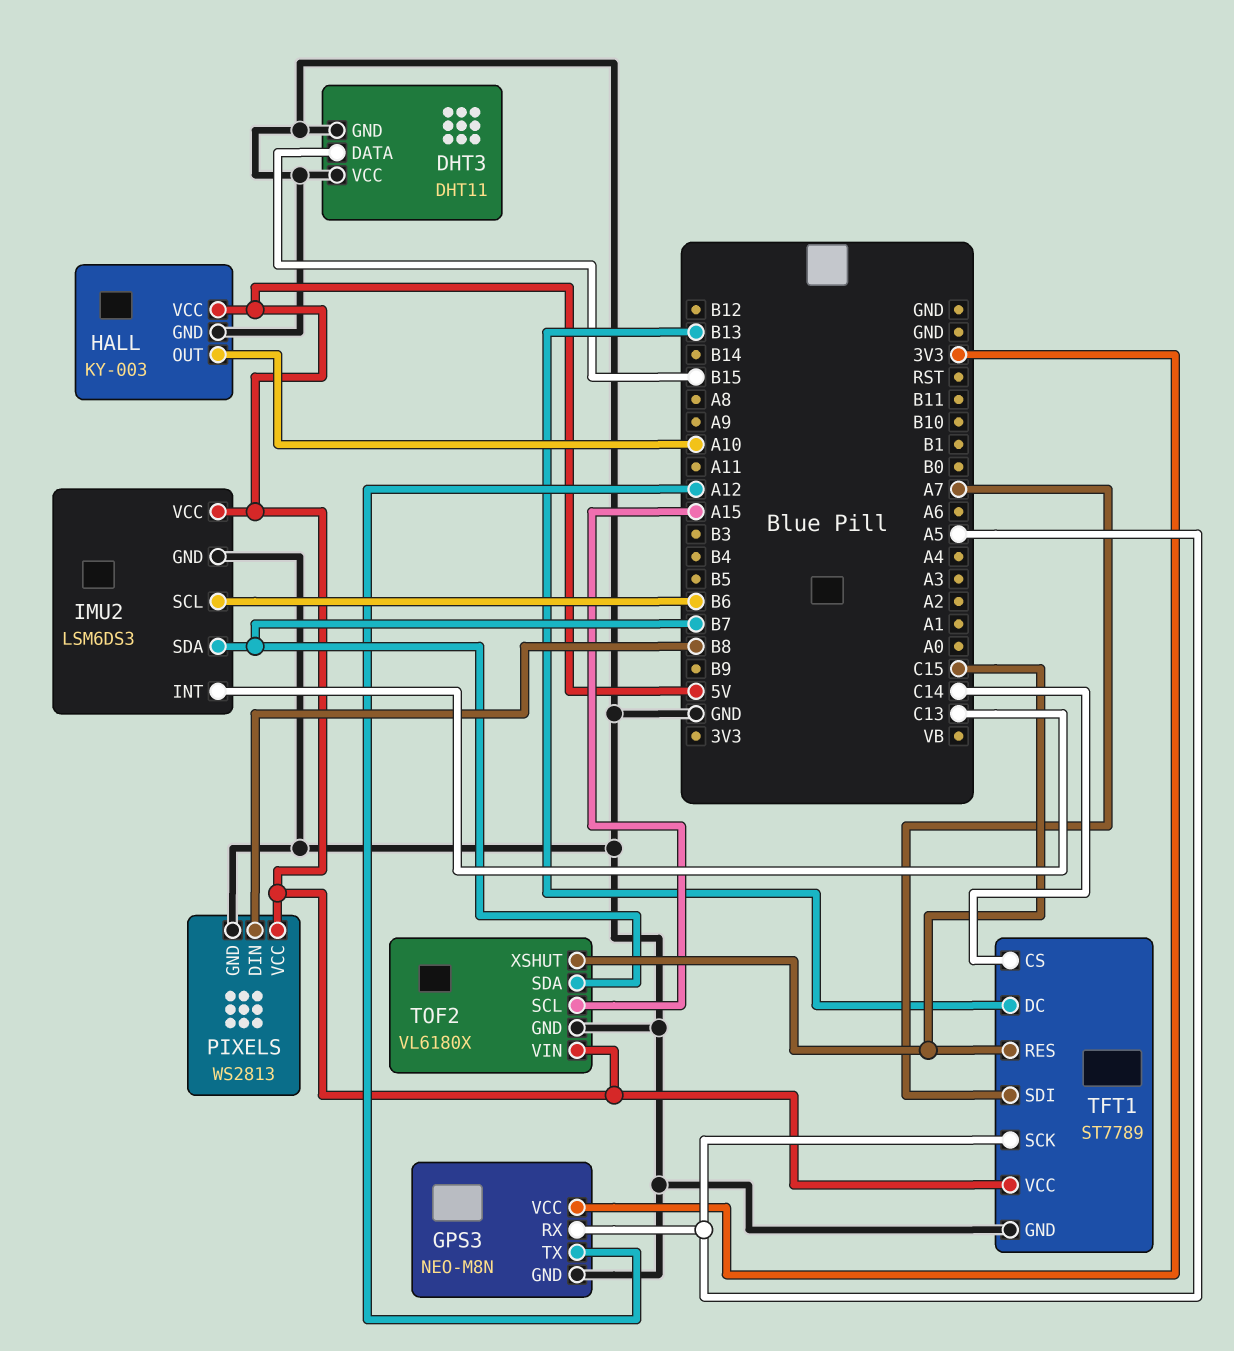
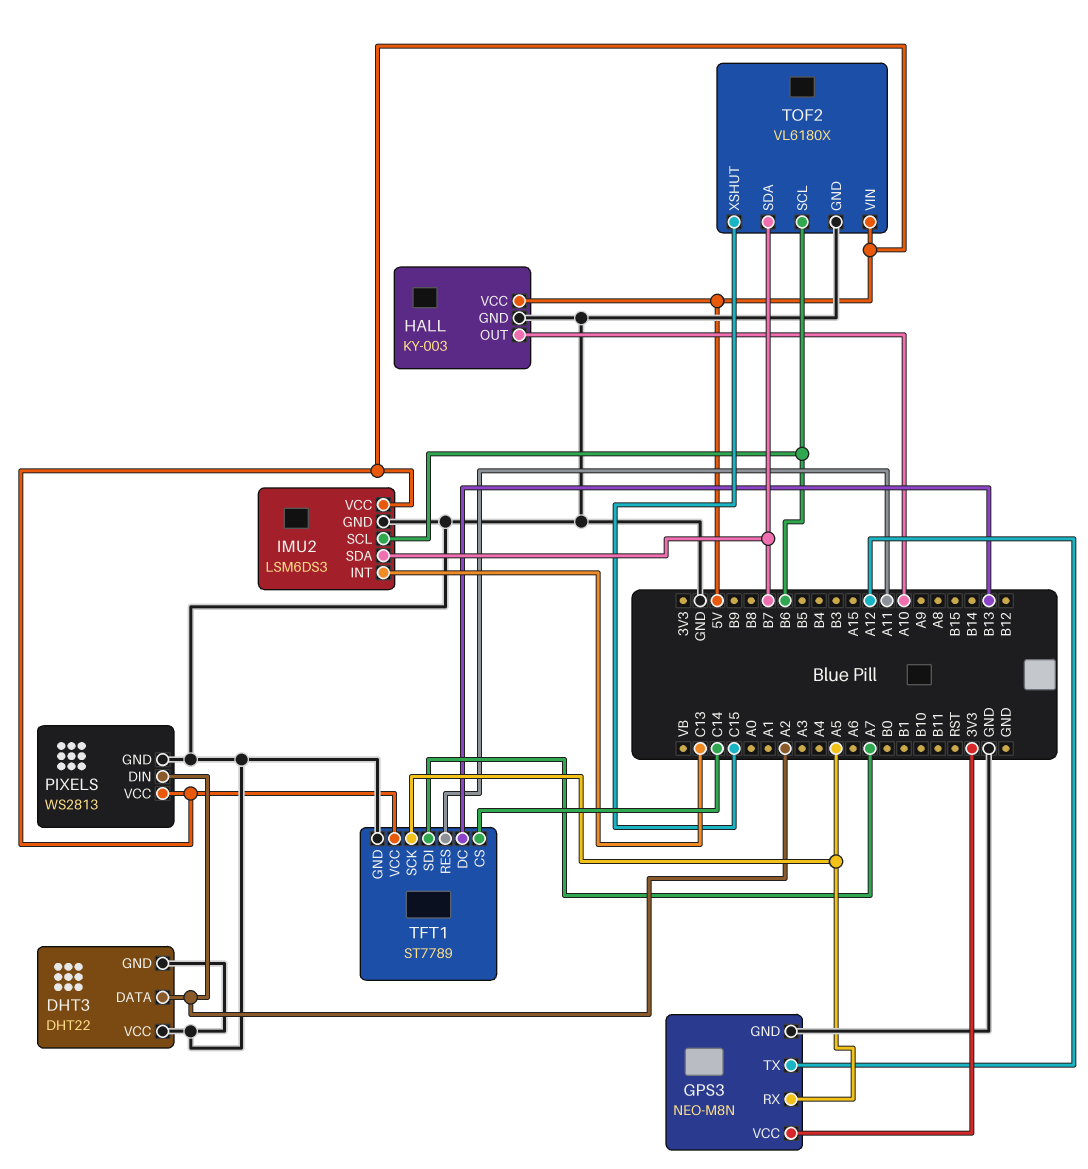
DHT3: DHT11 -> DHT22
DHT3 pin DATA: B15 -> A2
PIXELS pin DIN: B8 -> A2
TFT1 pin RES: C15 -> A11
TOF2 pin SCL: A15 -> B6

